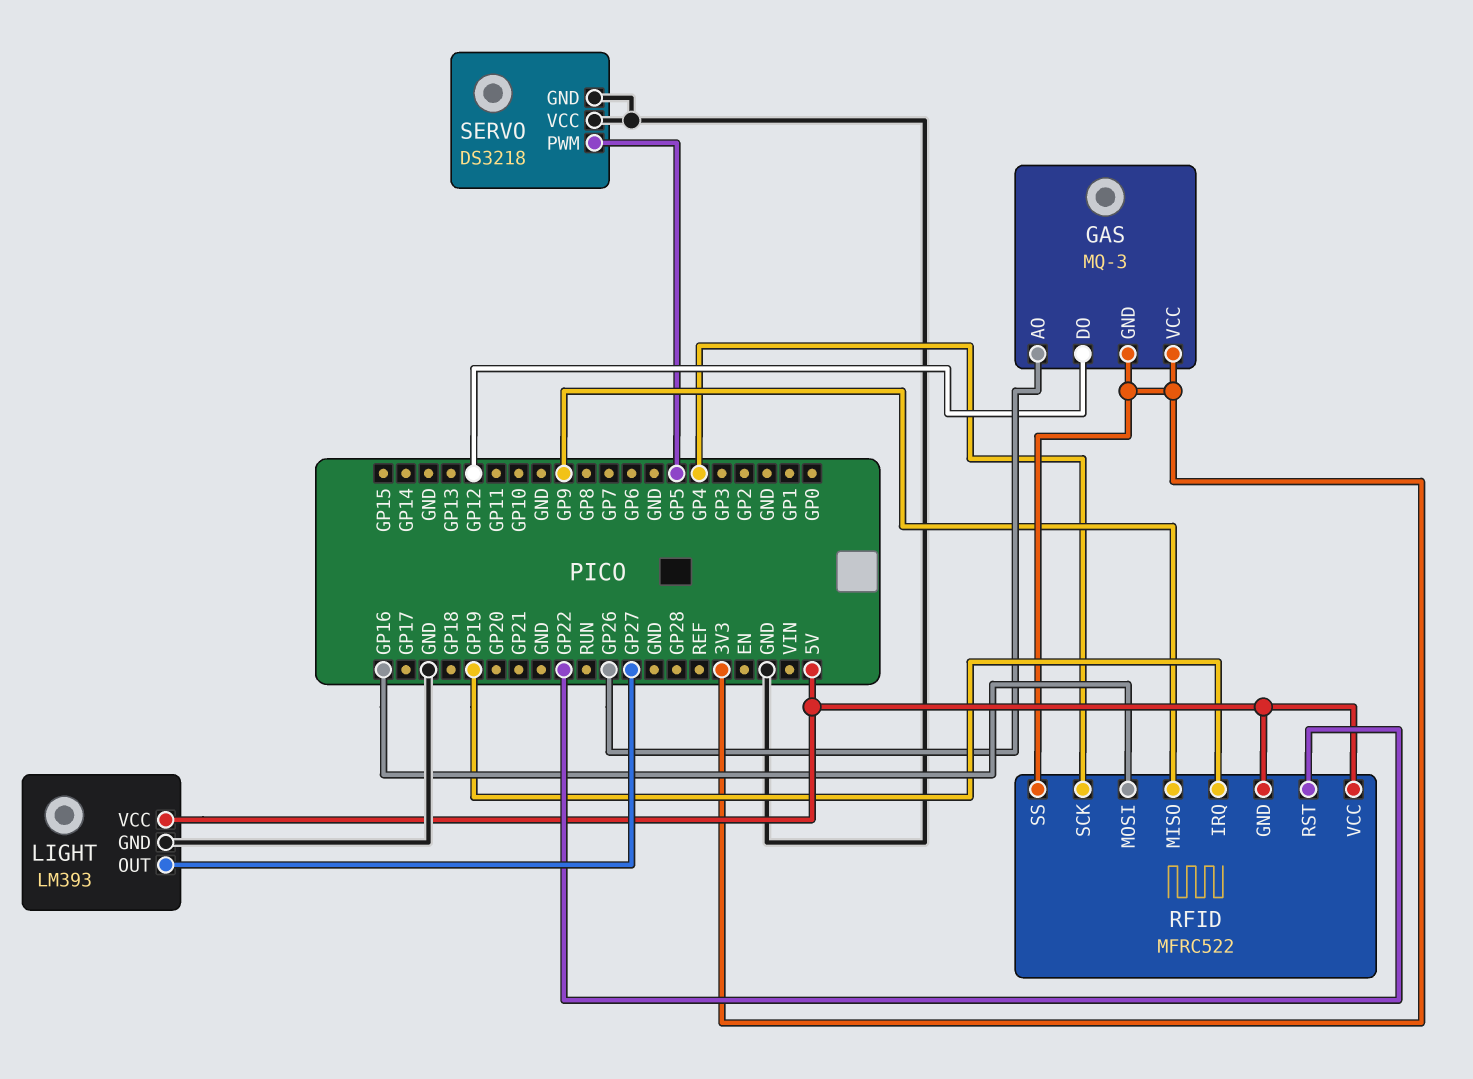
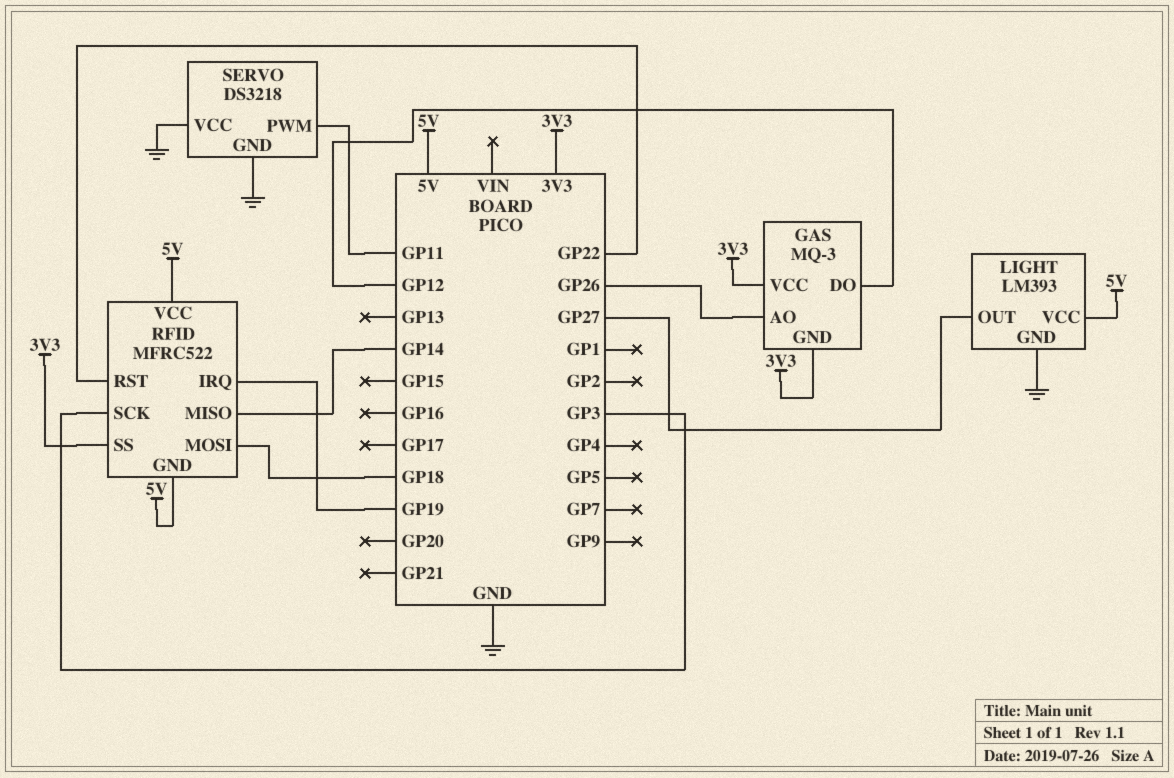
RFID pin MISO: GP9 -> GP14
RFID pin MOSI: GP16 -> GP18
RFID pin SCK: GP4 -> GP3
SERVO pin PWM: GP5 -> GP11

